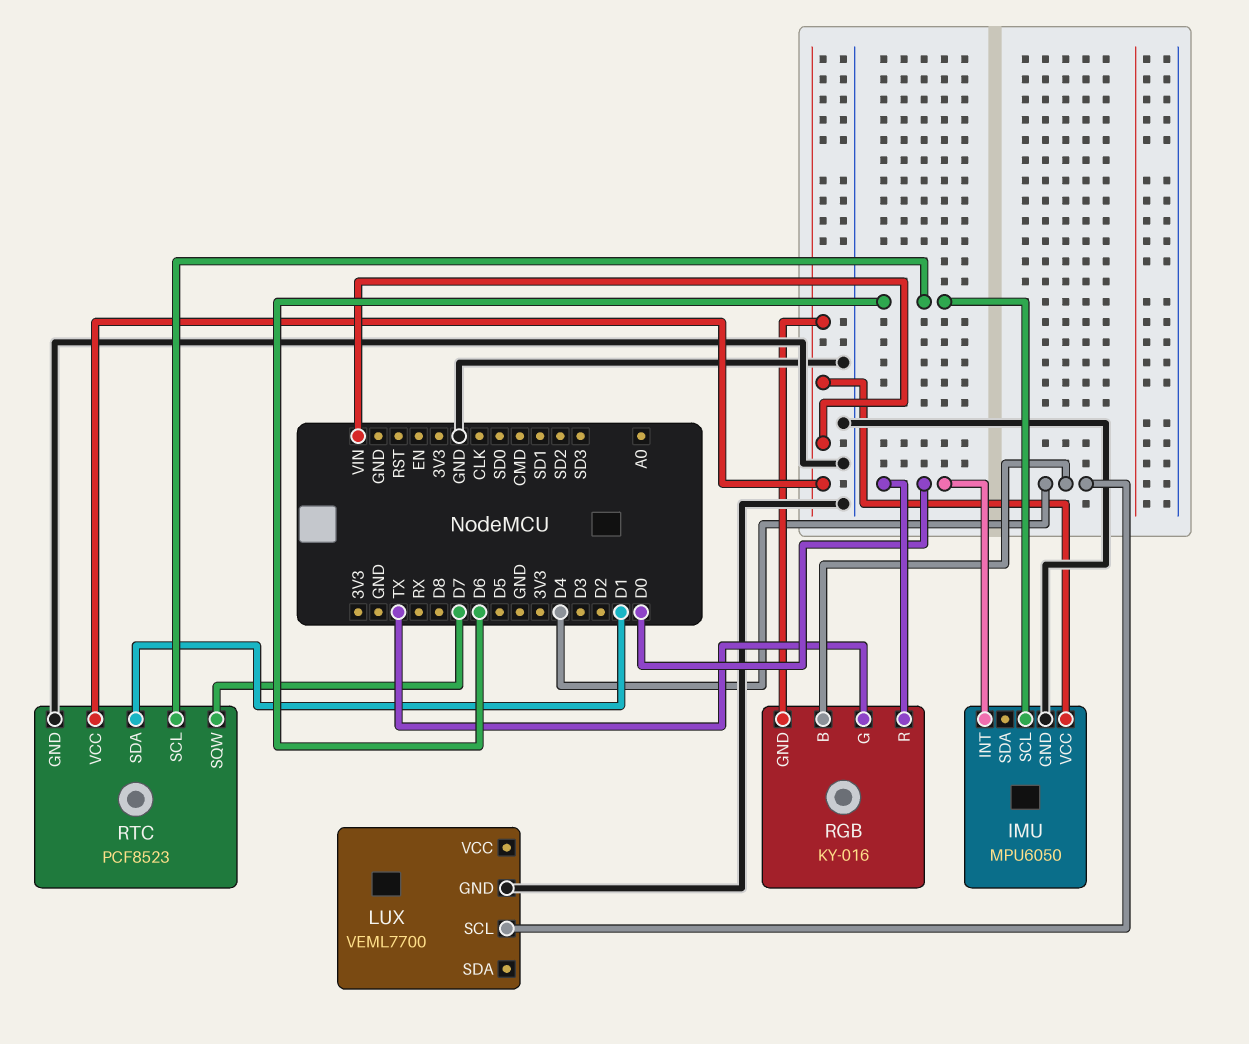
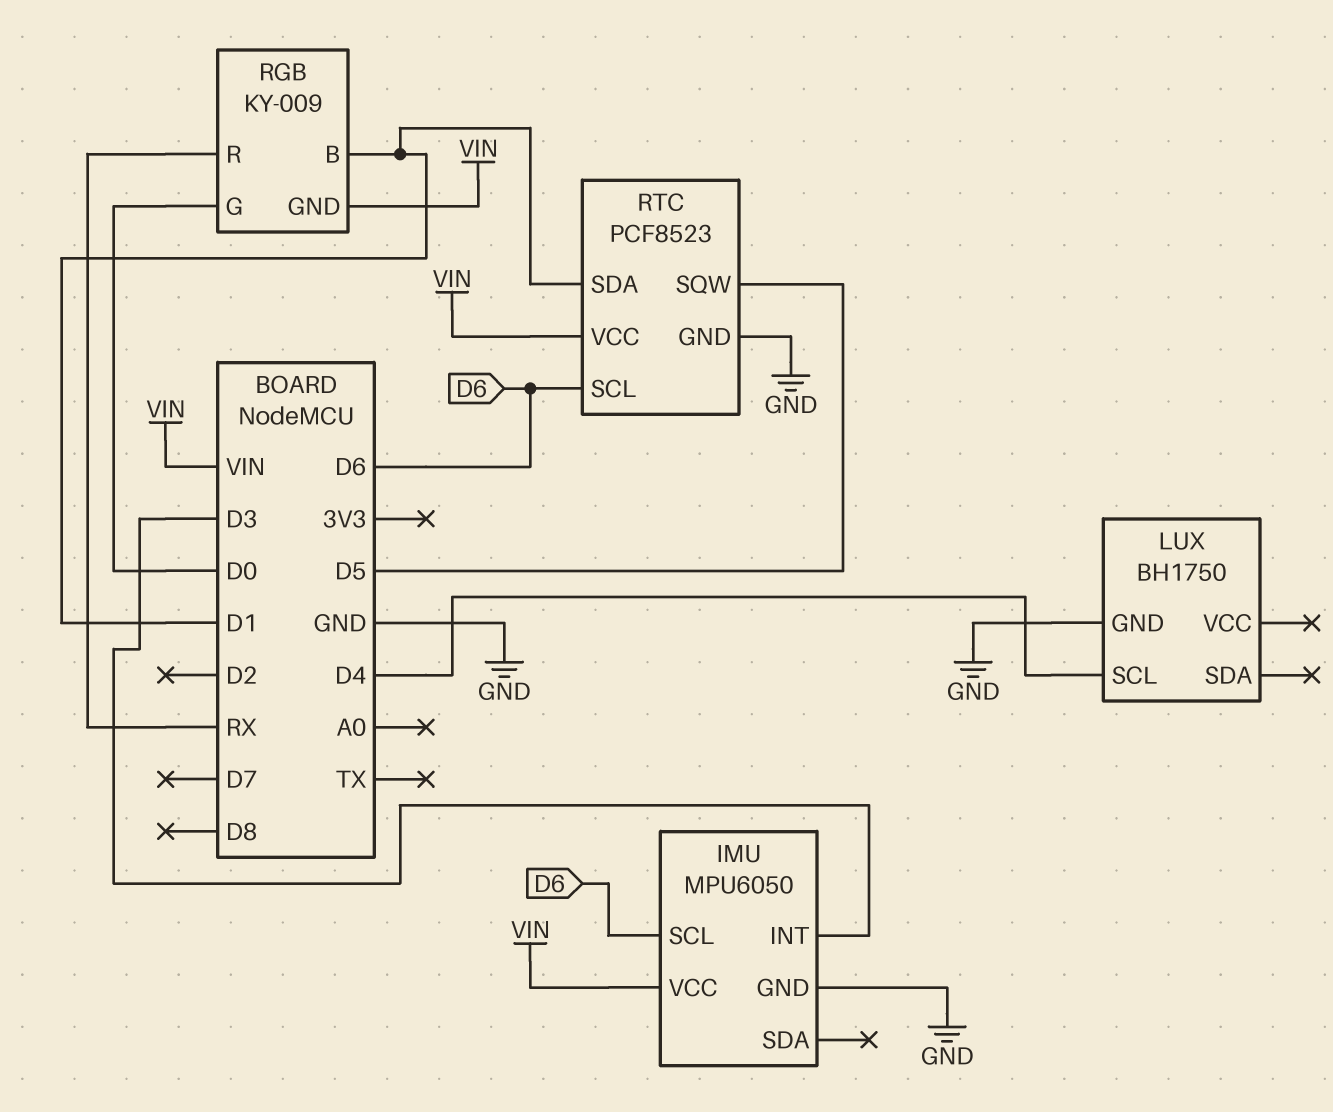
IMU pin INT: D0 -> D3
LUX: VEML7700 -> BH1750
RGB: KY-016 -> KY-009
RGB pin B: D4 -> D1
RGB pin G: TX -> D0
RGB pin R: D0 -> RX
RTC pin SQW: D7 -> D5

